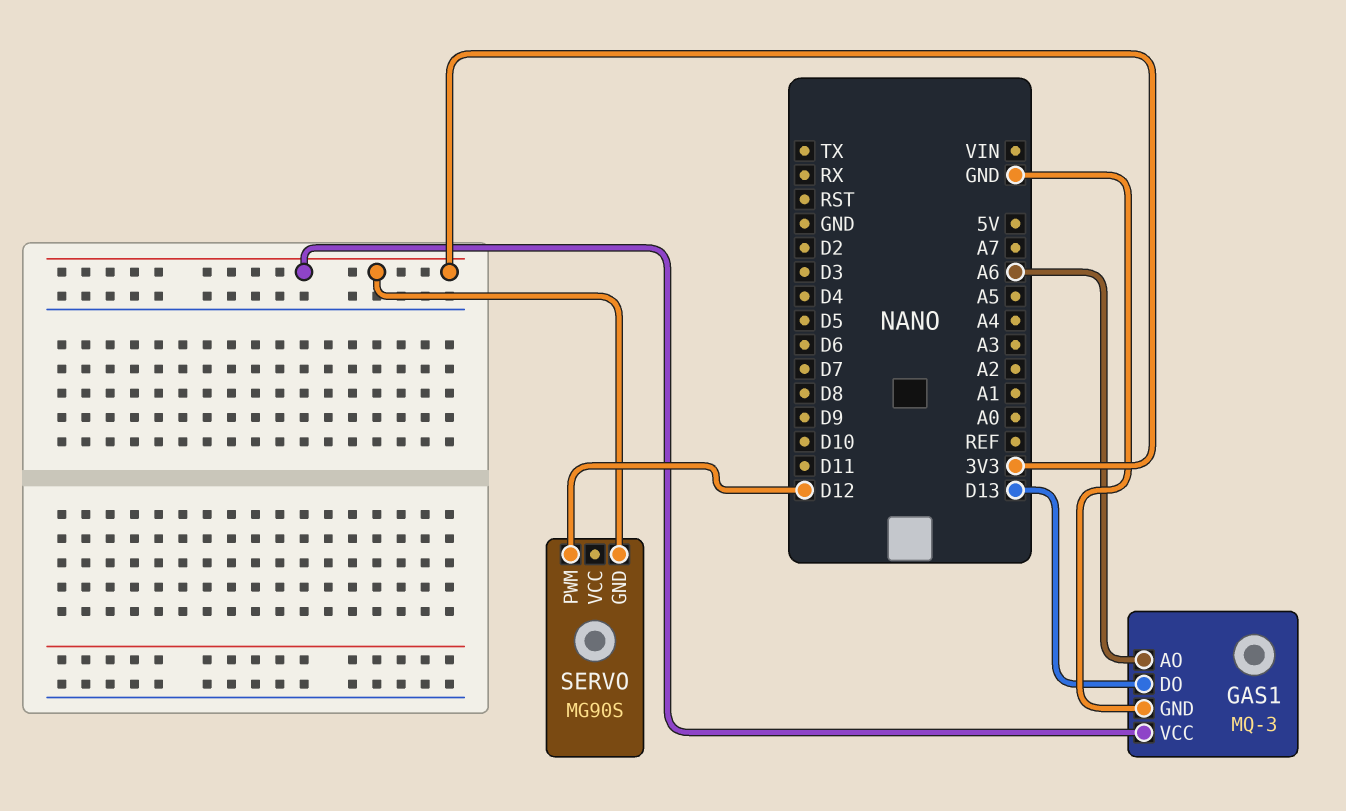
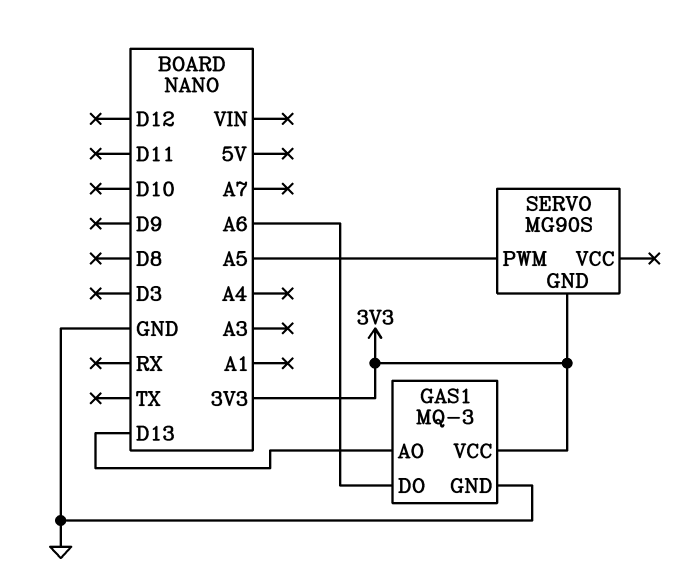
GAS1 pin AO: A6 -> D13
GAS1 pin DO: D13 -> A6
SERVO pin PWM: D12 -> A5

